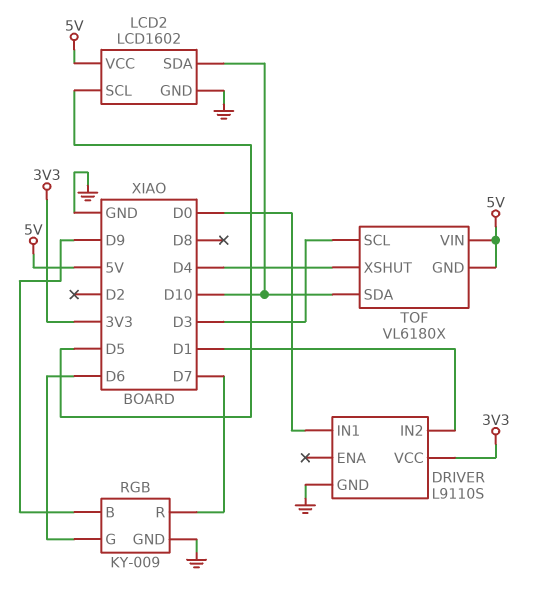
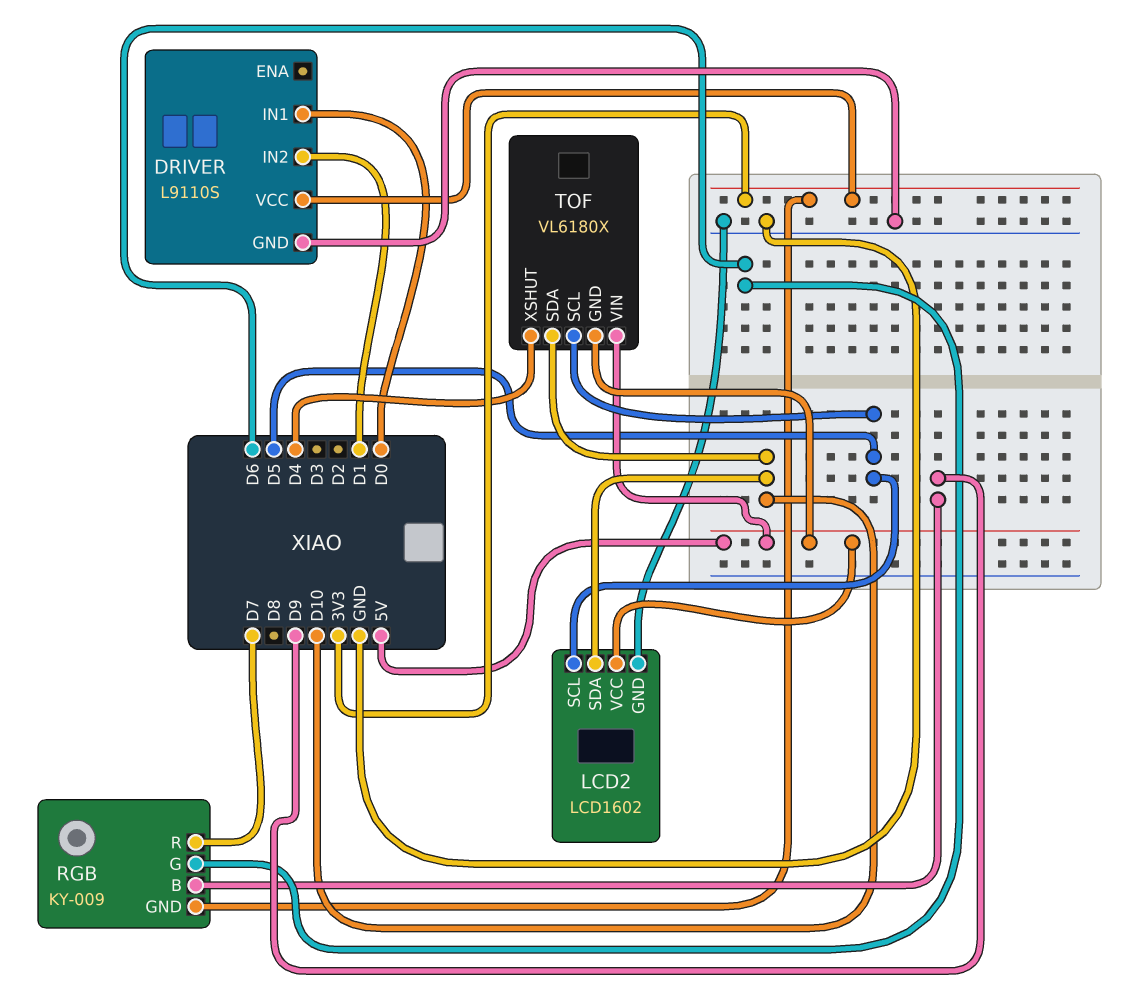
RGB pin GND: GND -> 3V3
TOF pin SCL: D3 -> D5

